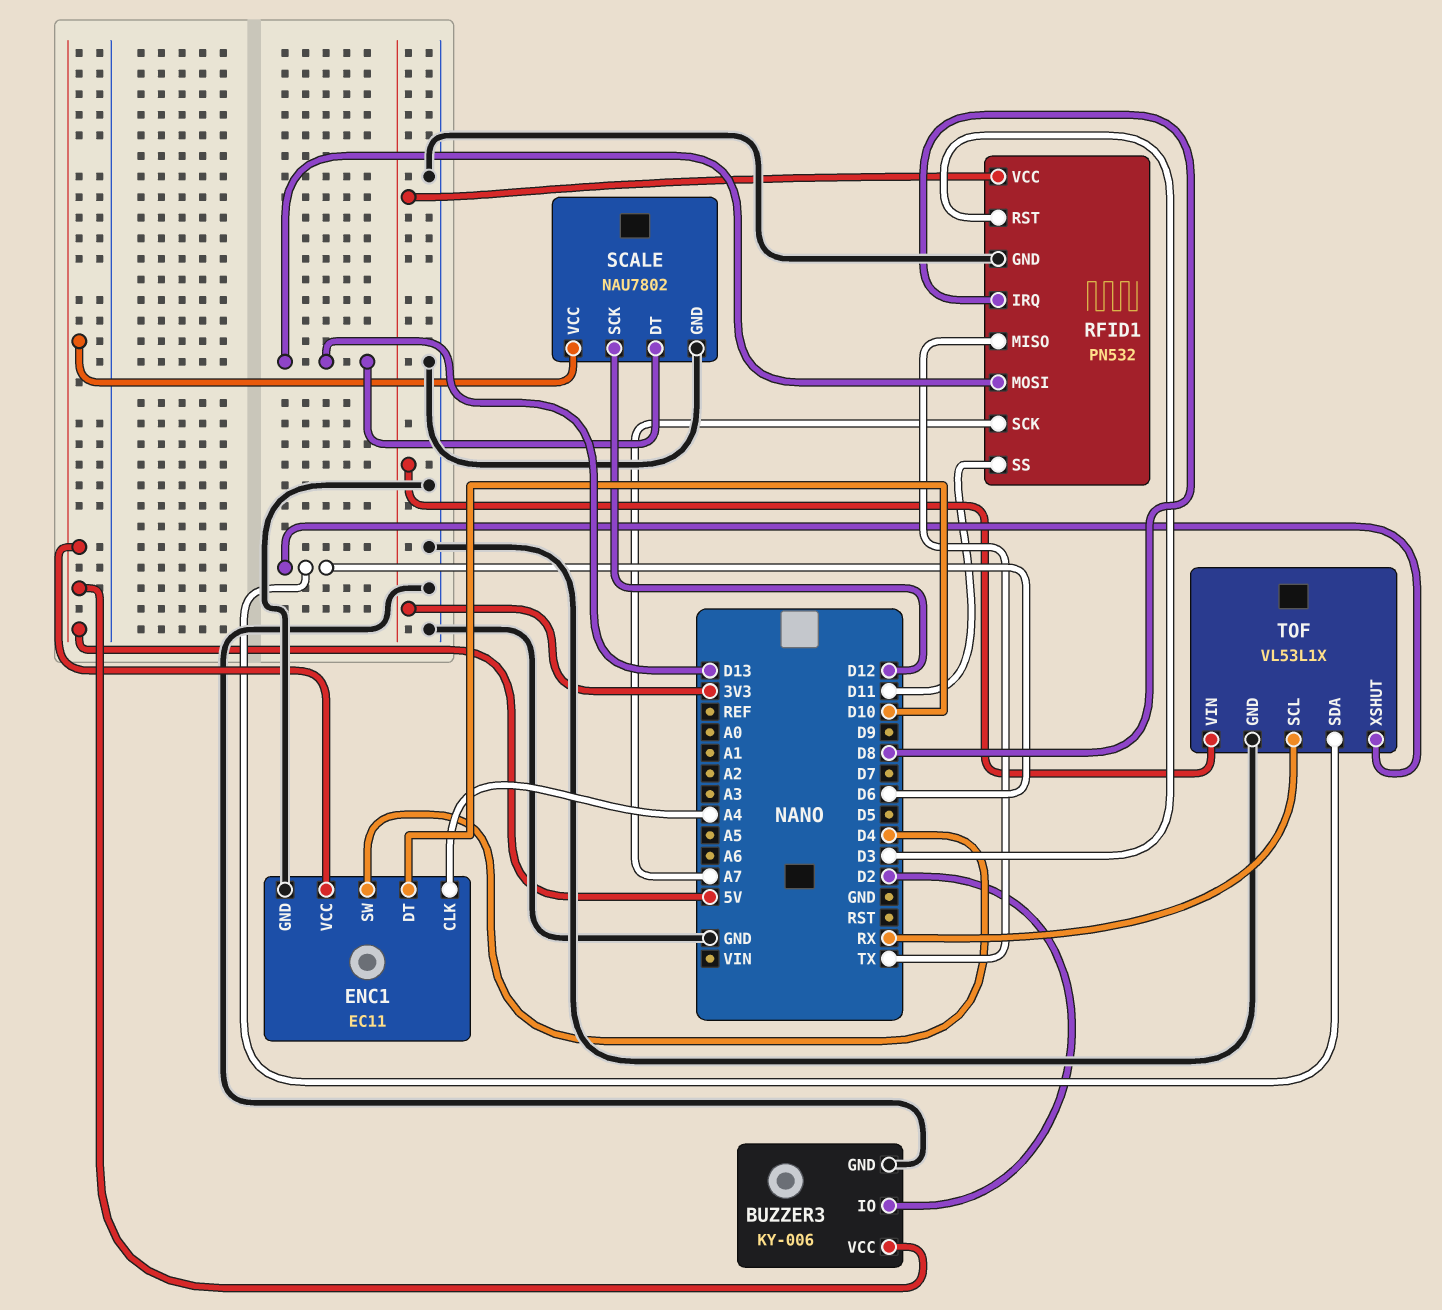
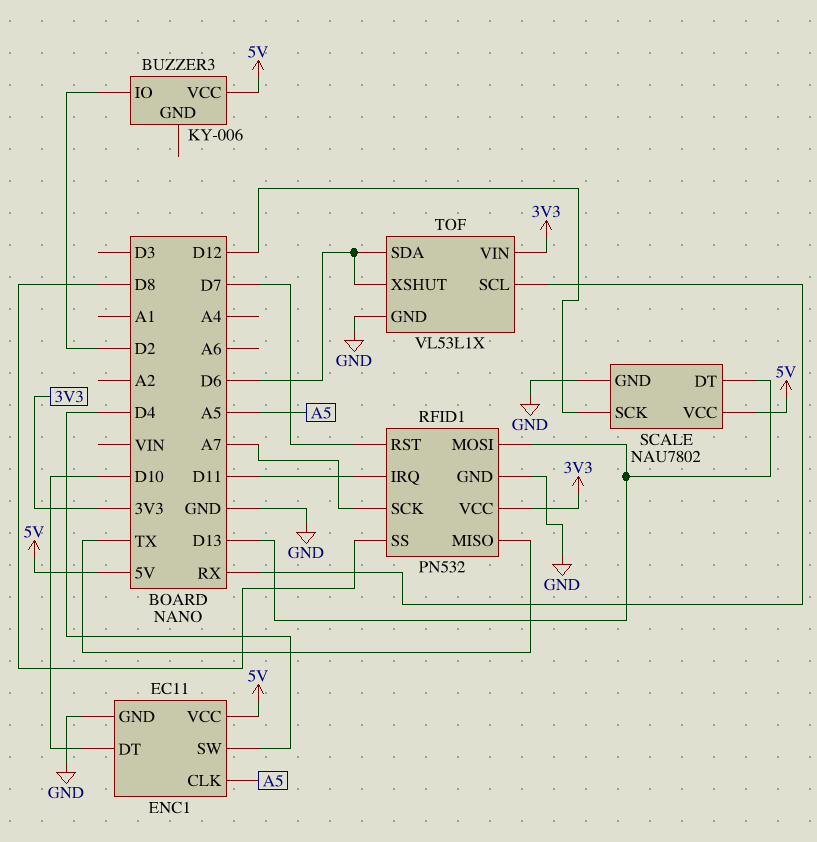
BUZZER3 pin GND: GND -> none
ENC1 pin CLK: A4 -> A5
RFID1 pin IRQ: D8 -> D11
RFID1 pin RST: D3 -> D7
RFID1 pin SS: D11 -> D8

